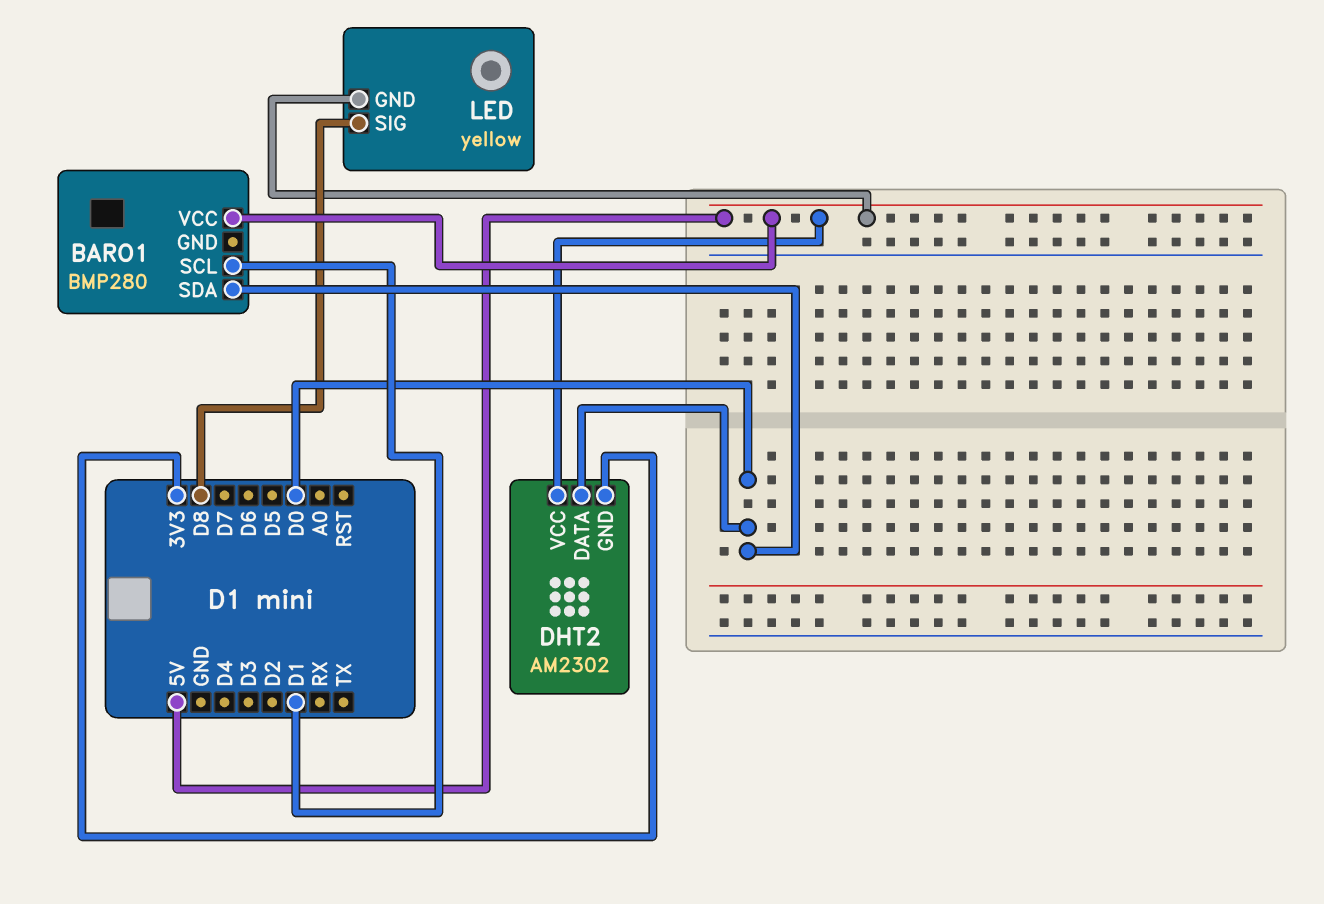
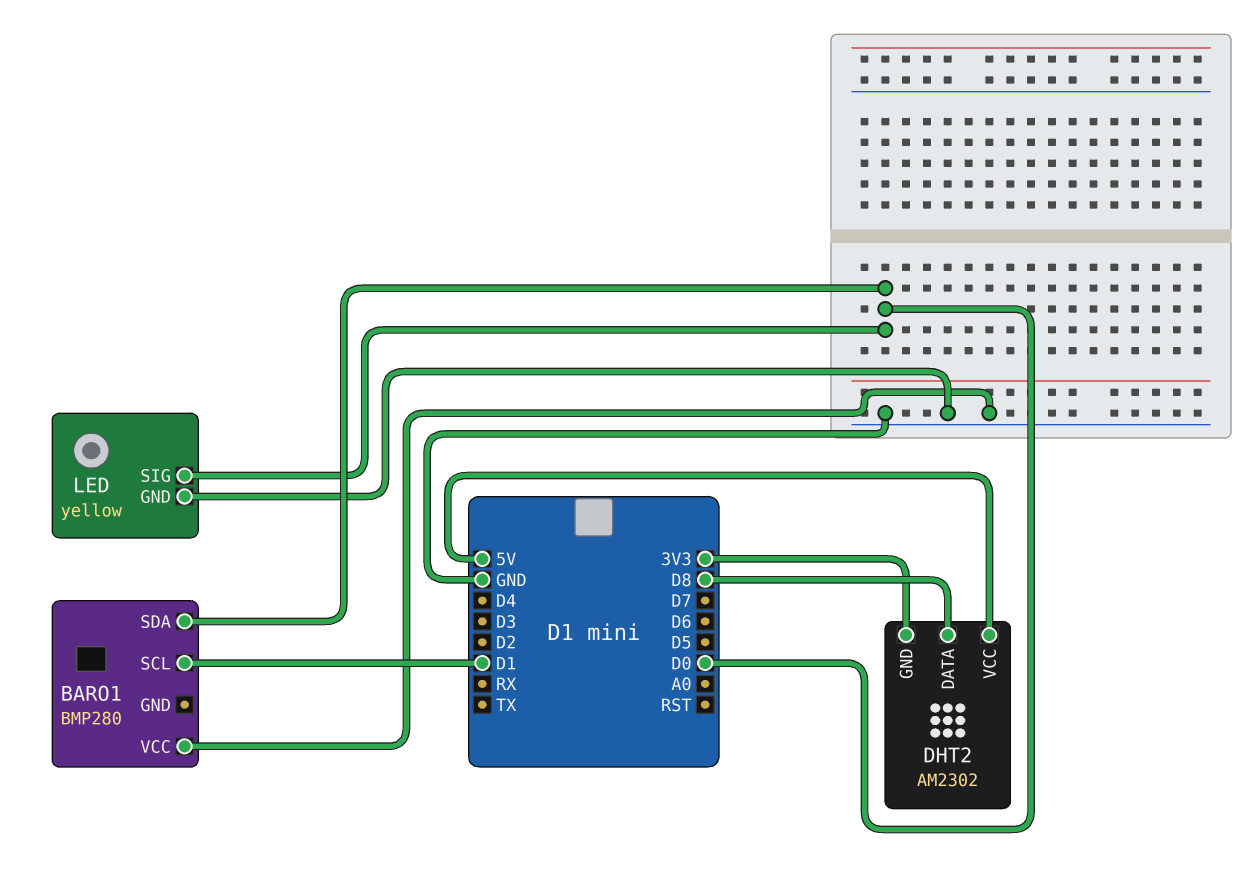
BARO1 pin VCC: 5V -> GND
DHT2 pin DATA: D0 -> D8
LED pin GND: 5V -> GND
LED pin SIG: D8 -> D0

